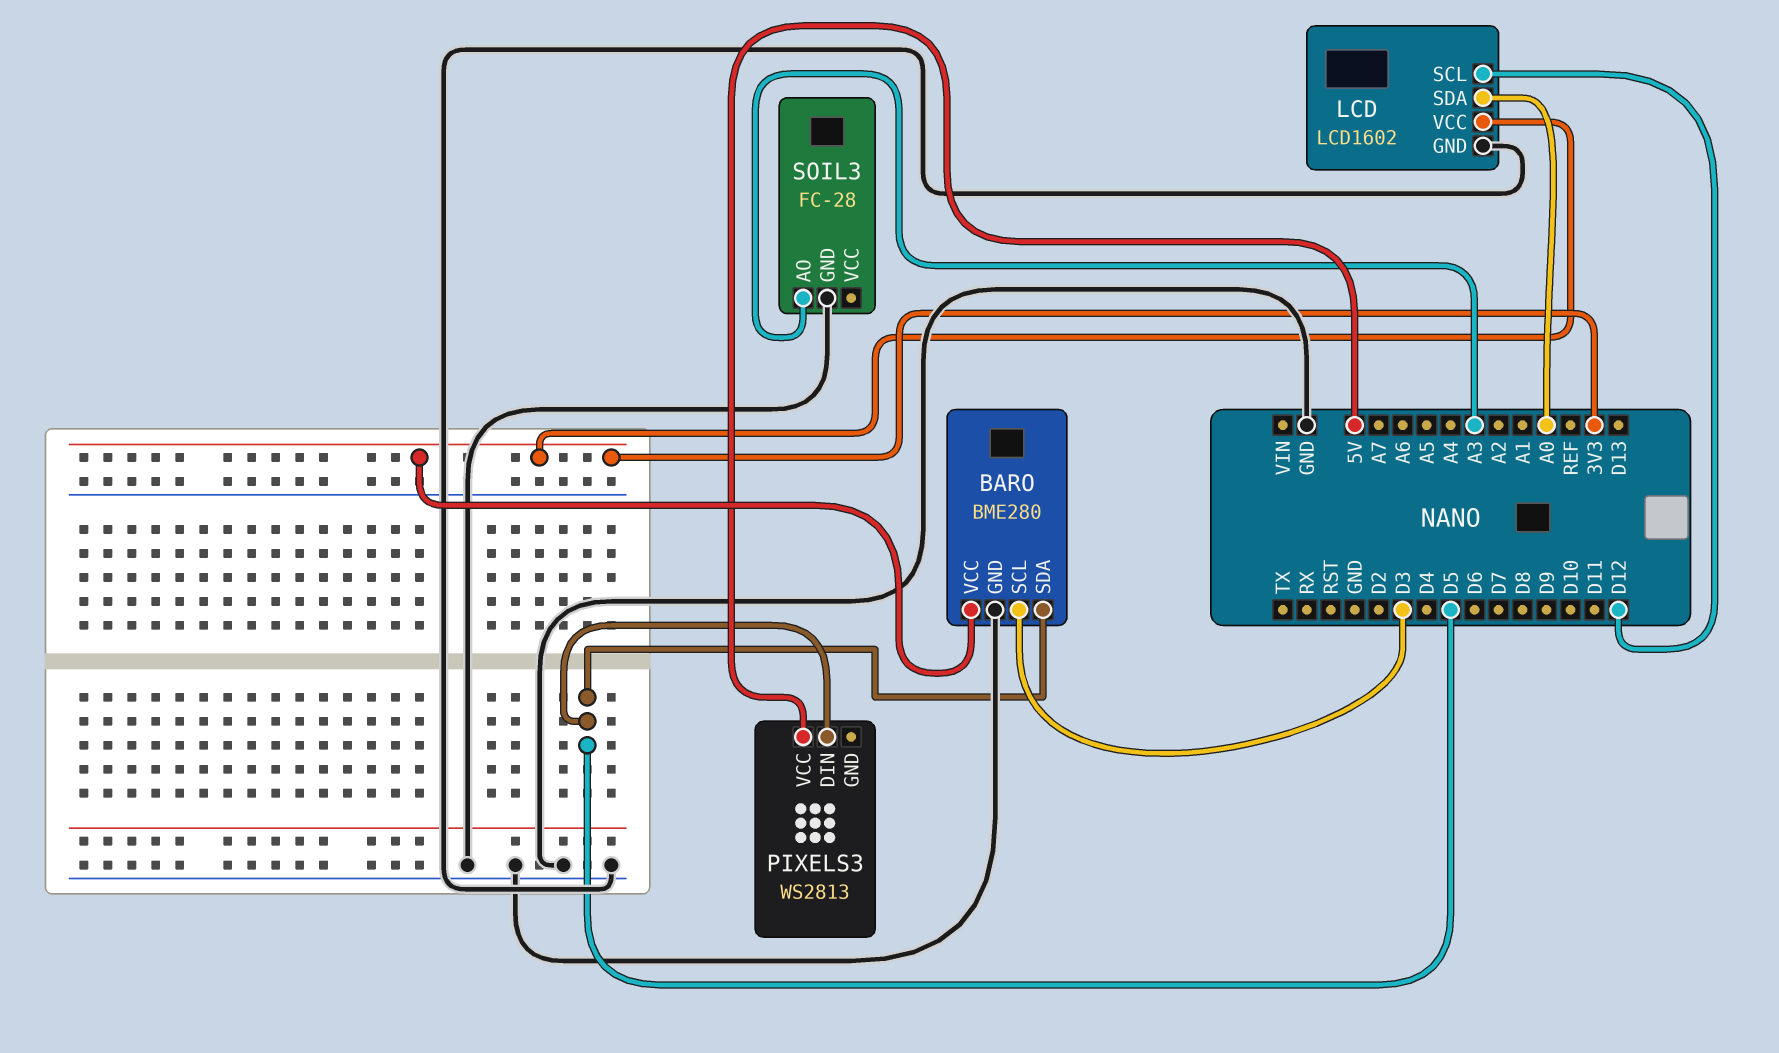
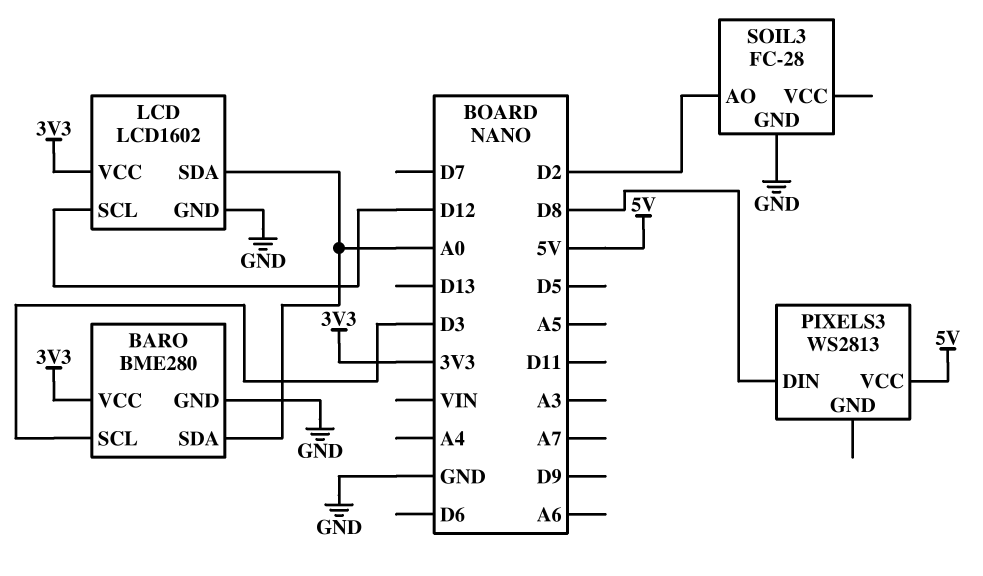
BARO pin SDA: D5 -> A0
PIXELS3 pin DIN: D5 -> D8
SOIL3 pin AO: A3 -> D2

